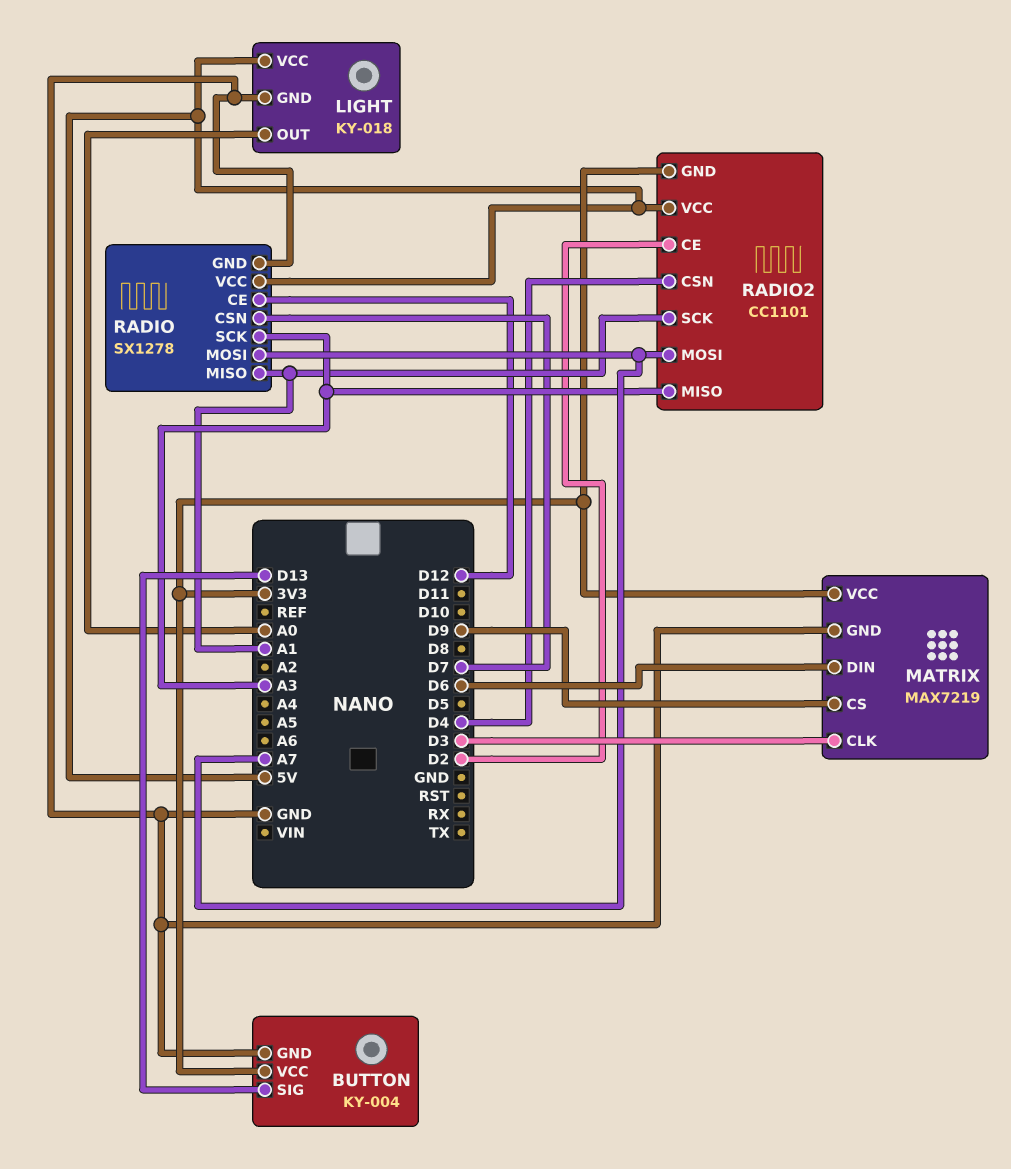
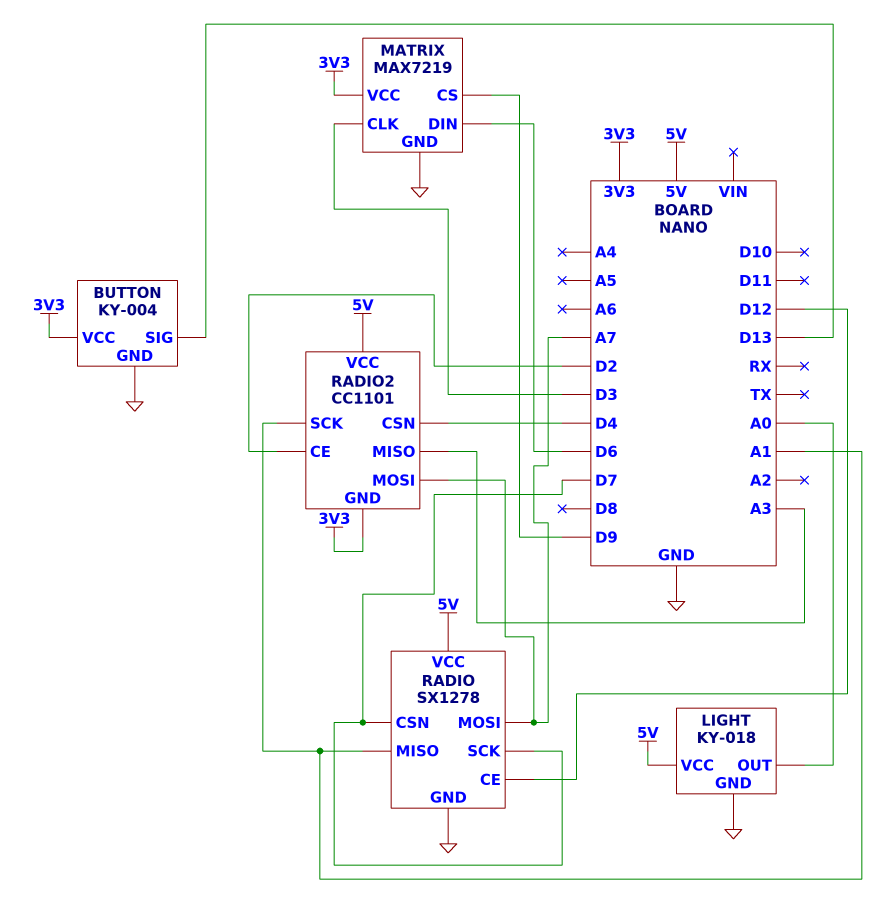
RADIO pin SCK: A3 -> D7

